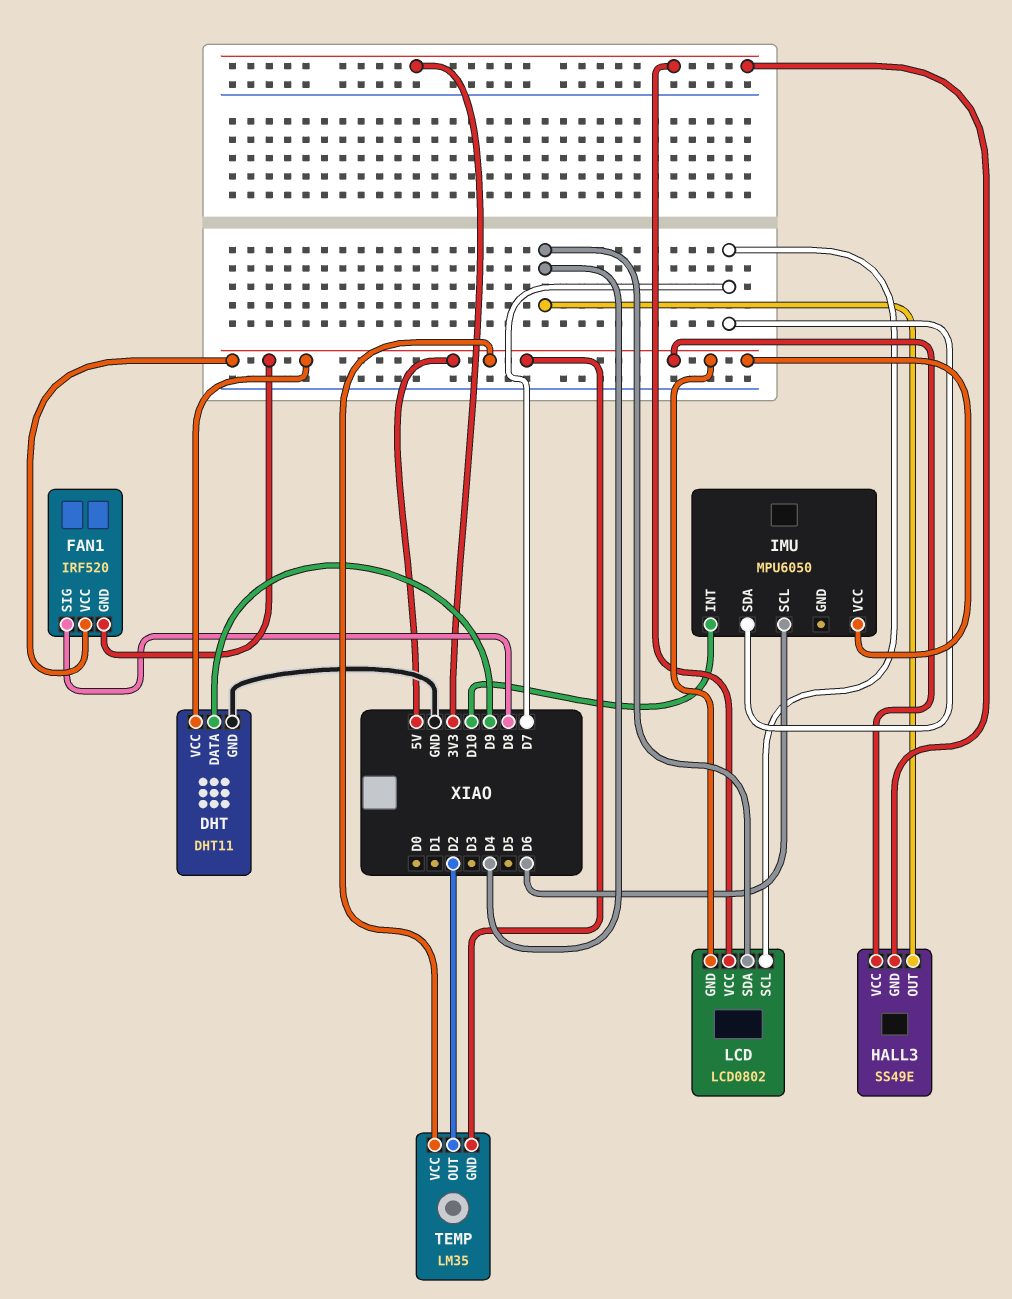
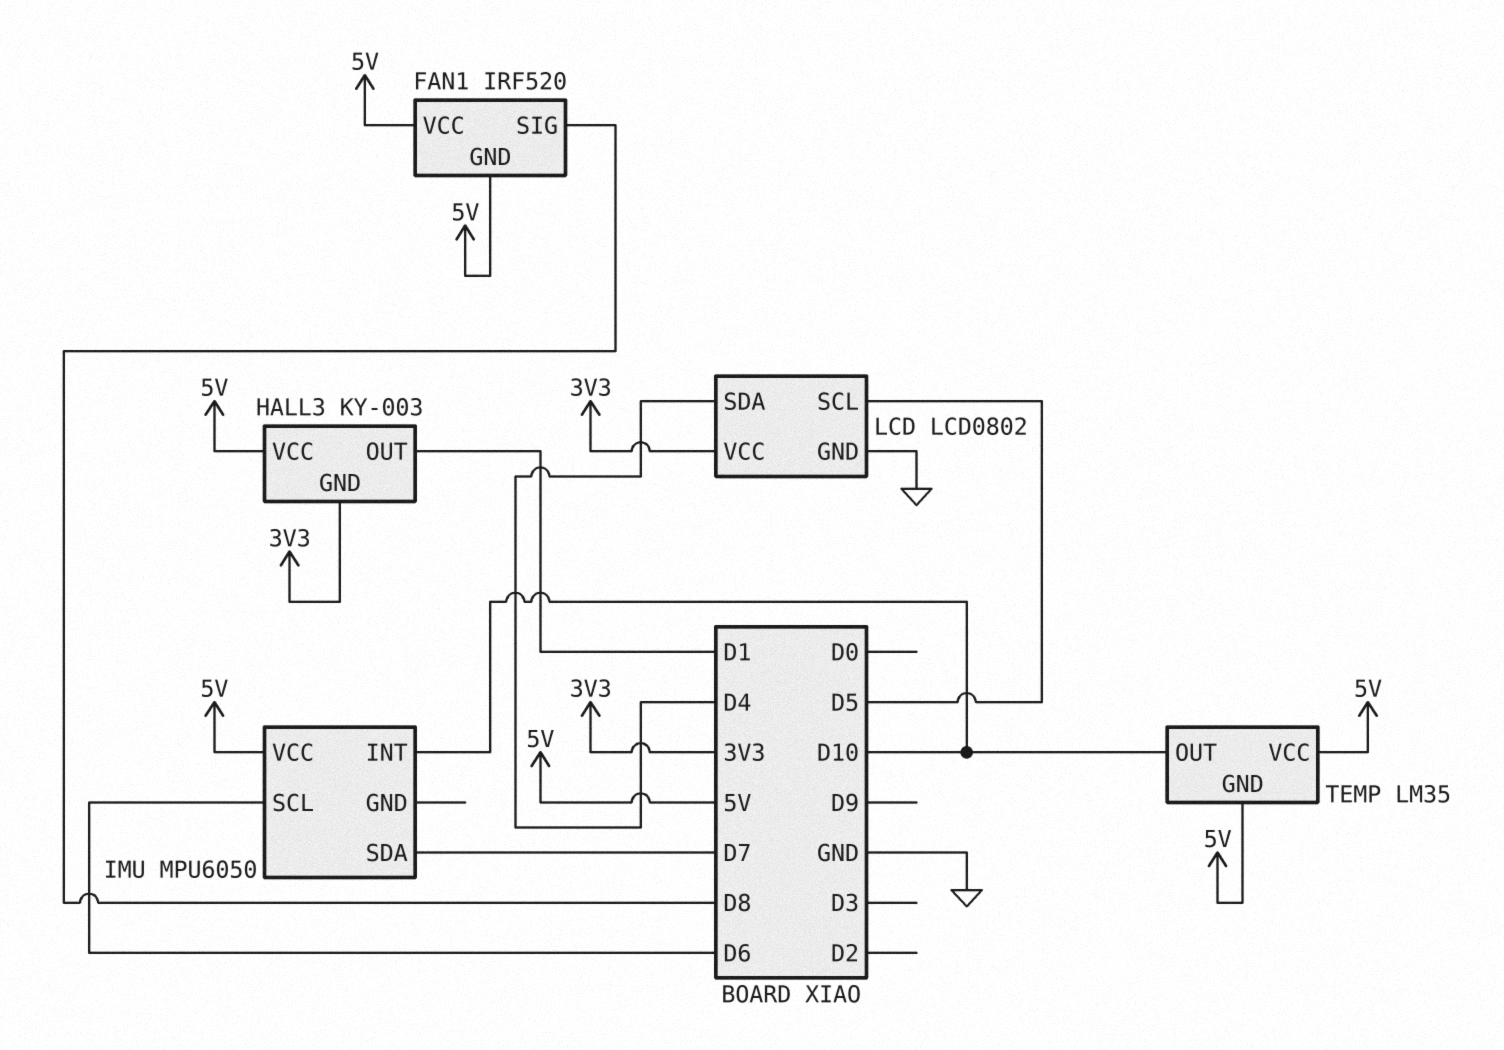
DHT: DHT11 -> none
DHT pin DATA: D9 -> none
DHT pin GND: GND -> none
DHT pin VCC: 5V -> none
HALL3: SS49E -> KY-003
HALL3 pin OUT: D4 -> D1
LCD pin GND: 5V -> GND
LCD pin SCL: D7 -> D5
TEMP pin OUT: D2 -> D10

